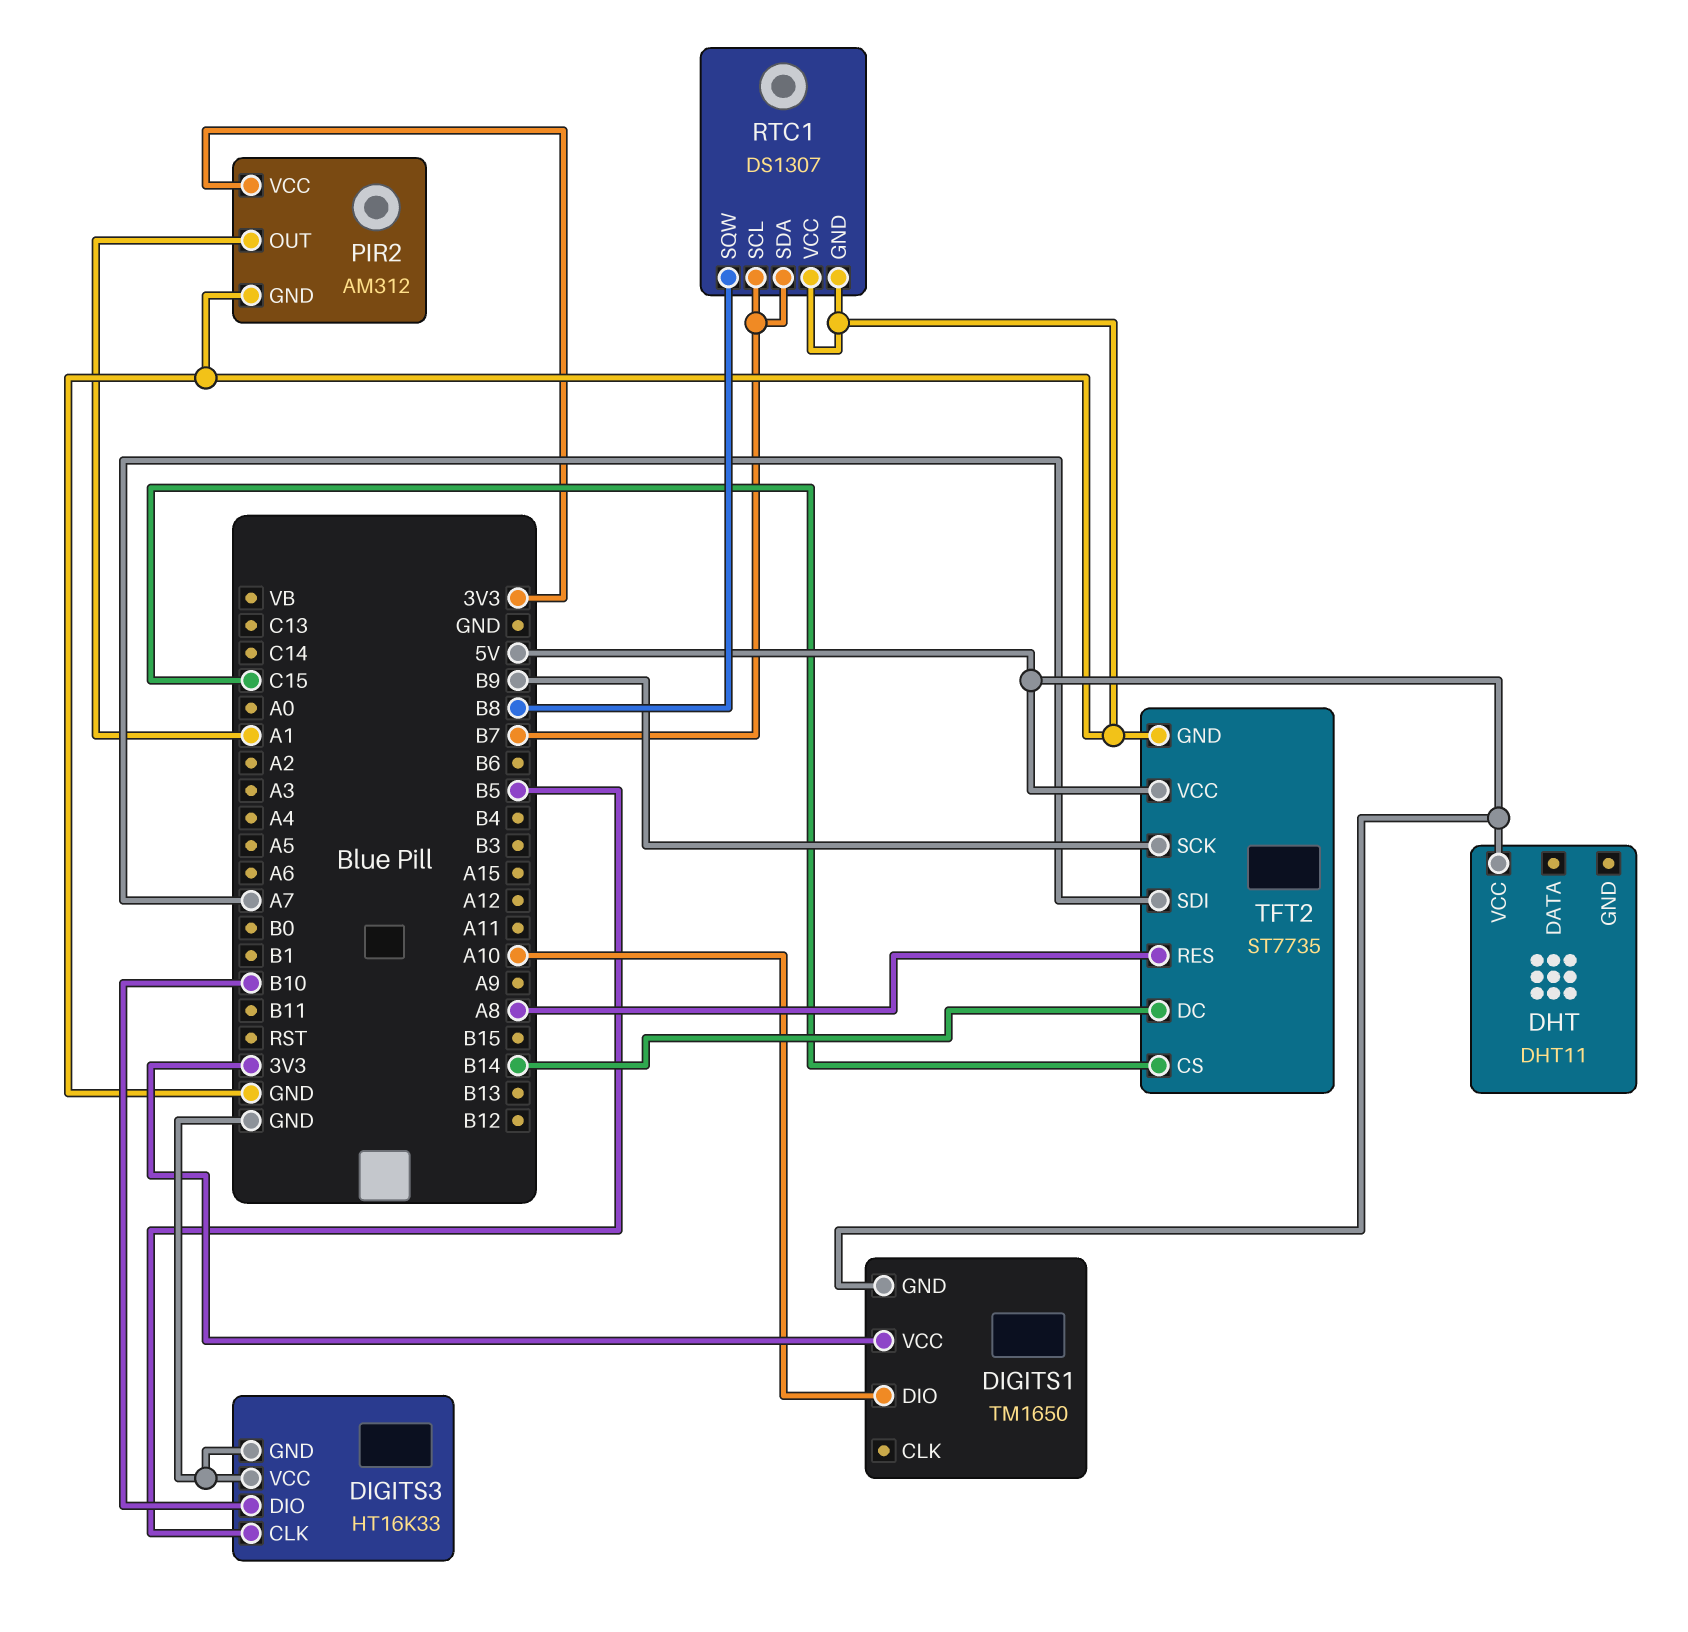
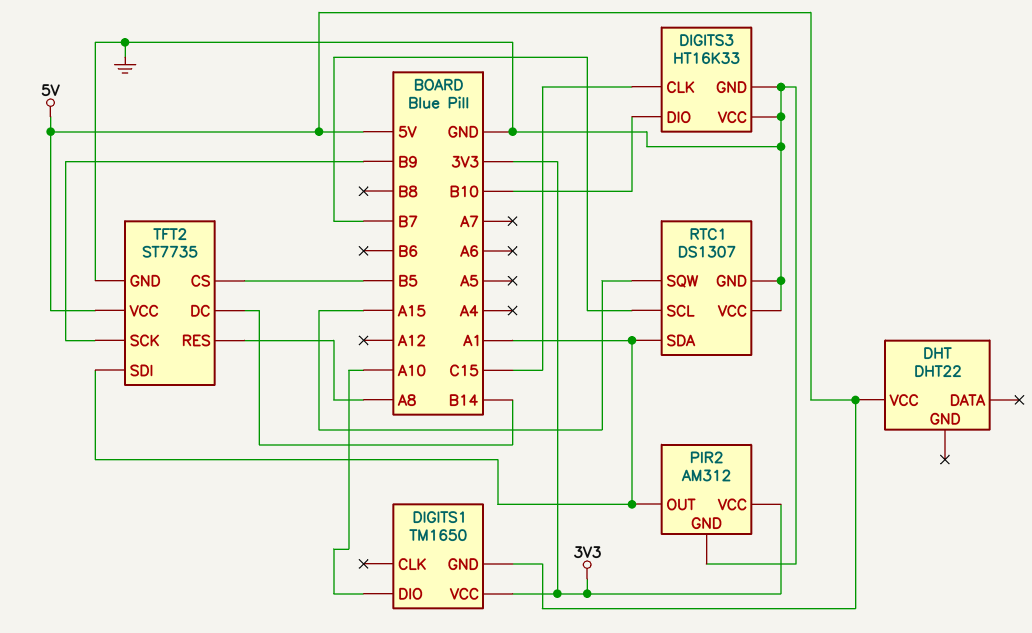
DHT: DHT11 -> DHT22
DIGITS3 pin CLK: B5 -> C15
RTC1 pin SDA: B7 -> A1
RTC1 pin SQW: B8 -> A15
TFT2 pin CS: C15 -> B5
TFT2 pin SDI: A7 -> A1

